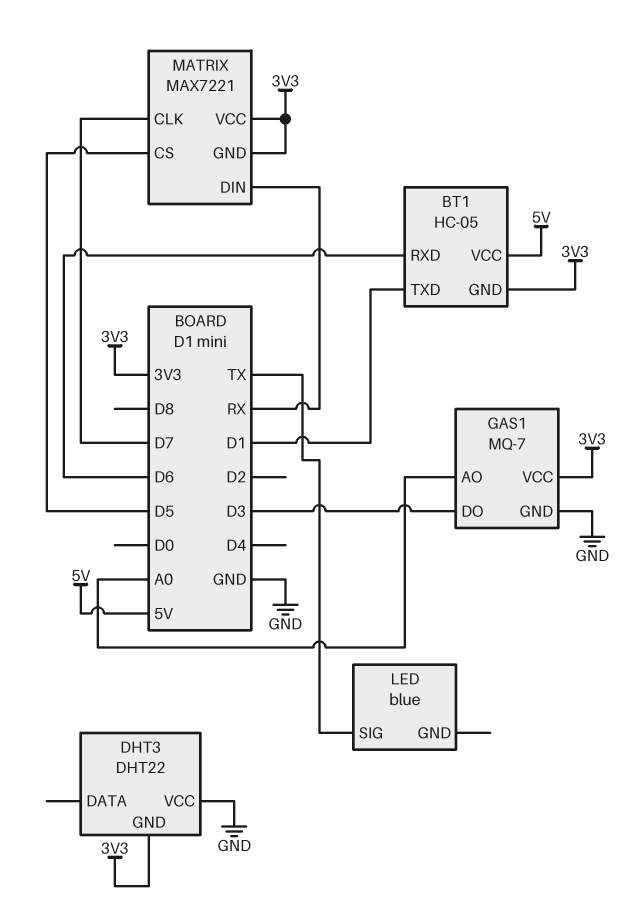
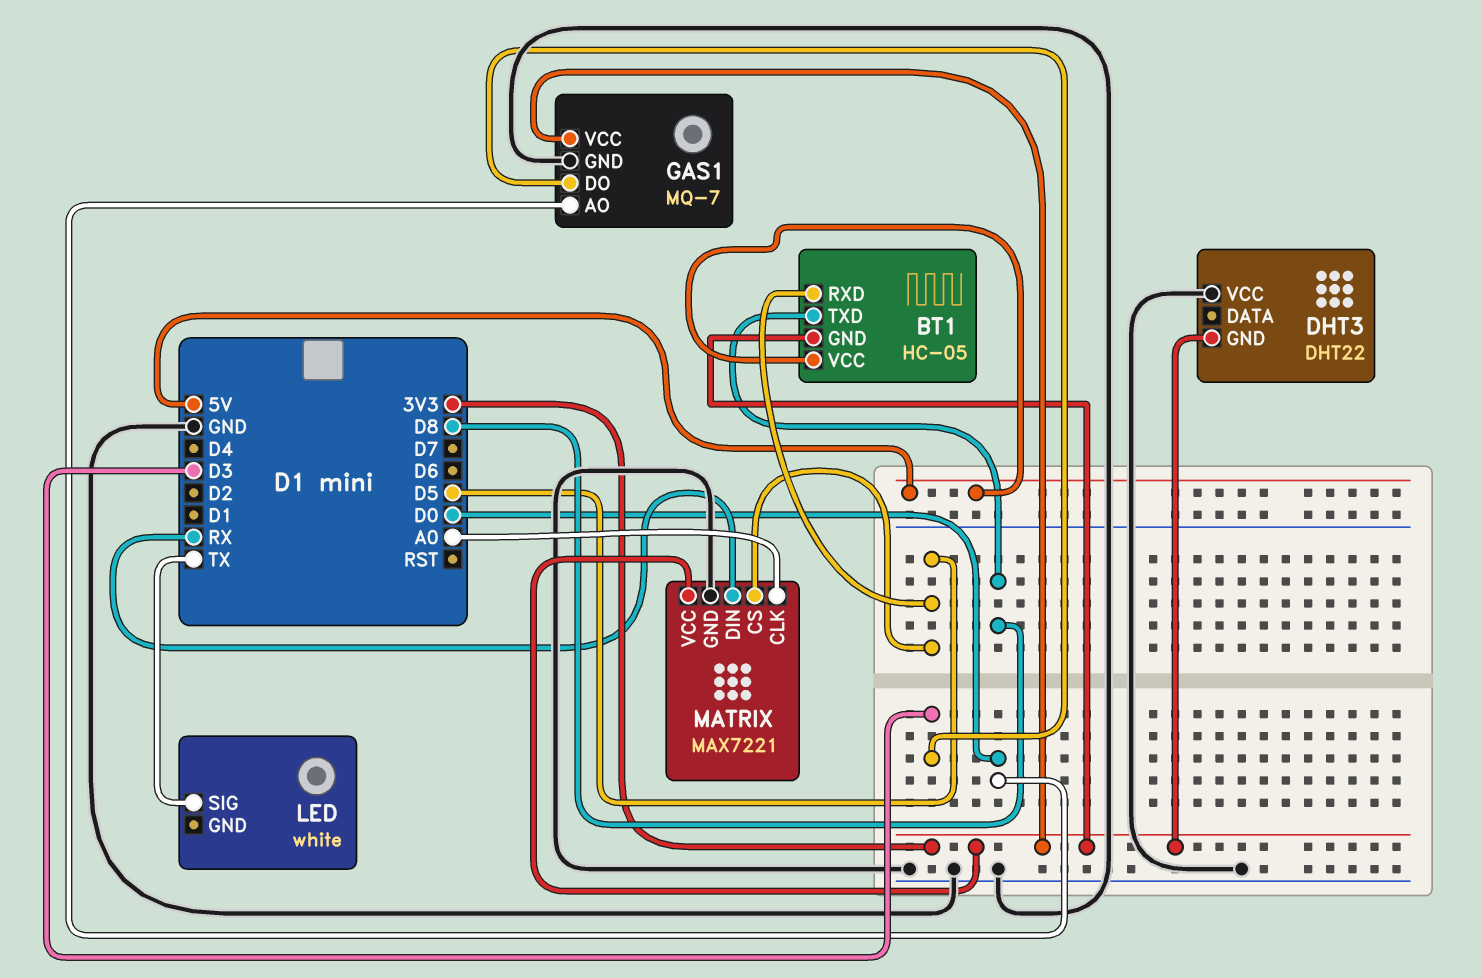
BT1 pin RXD: D6 -> D5
BT1 pin TXD: D1 -> D8
GAS1 pin AO: A0 -> D0
LED: blue -> white
MATRIX pin CLK: D7 -> A0
MATRIX pin GND: 3V3 -> GND

